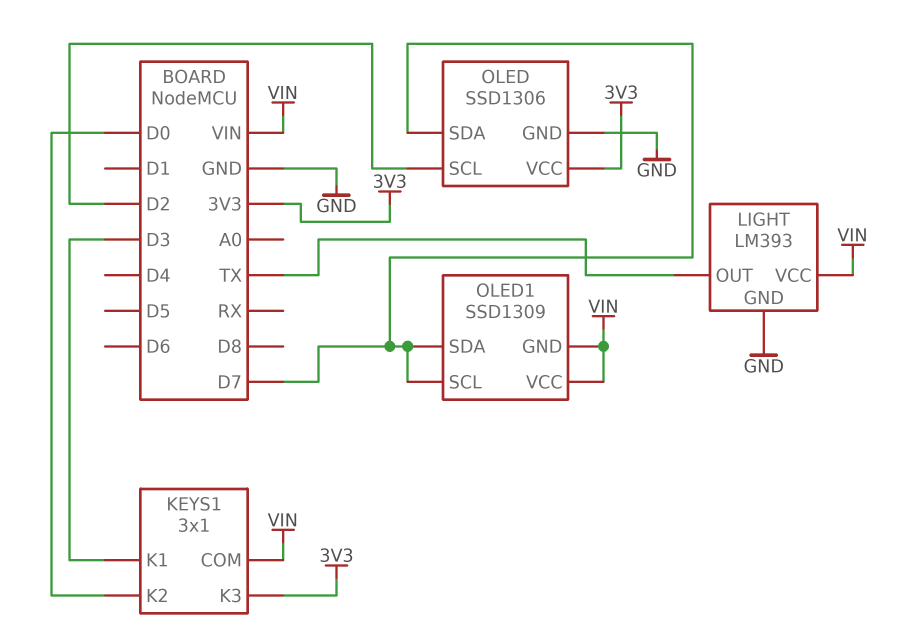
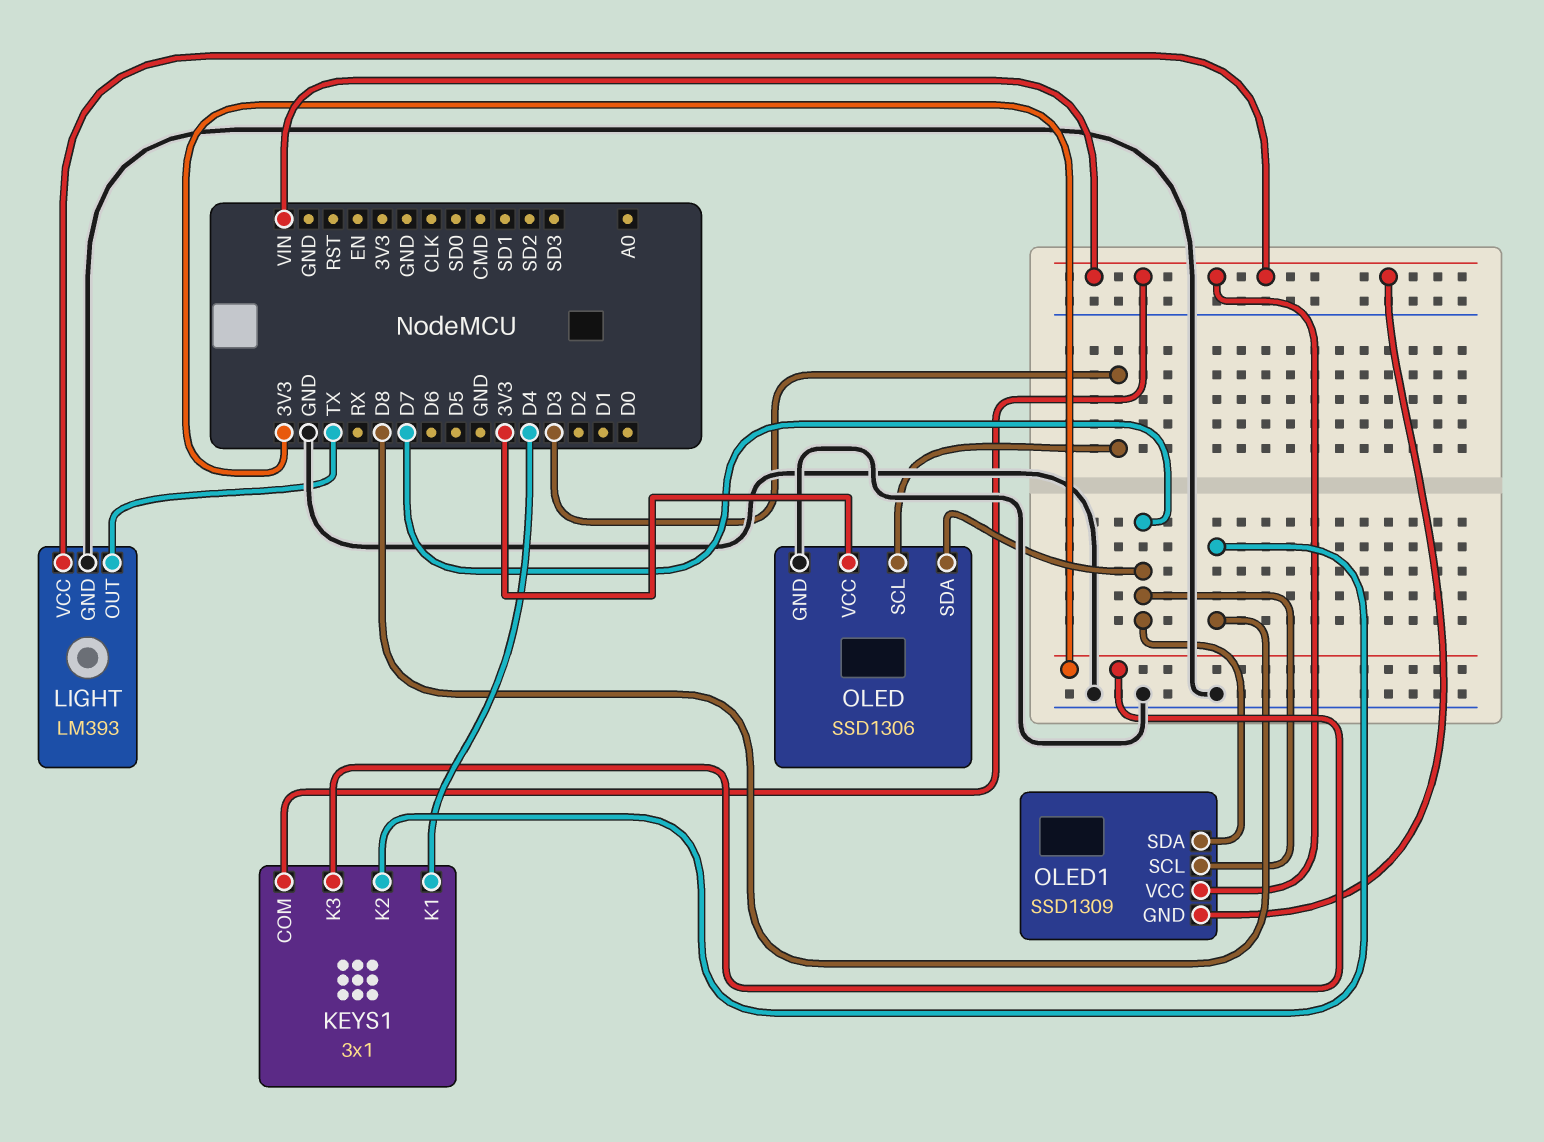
KEYS1 pin K1: D3 -> D4
KEYS1 pin K2: D0 -> D8
OLED pin SCL: D2 -> D3

